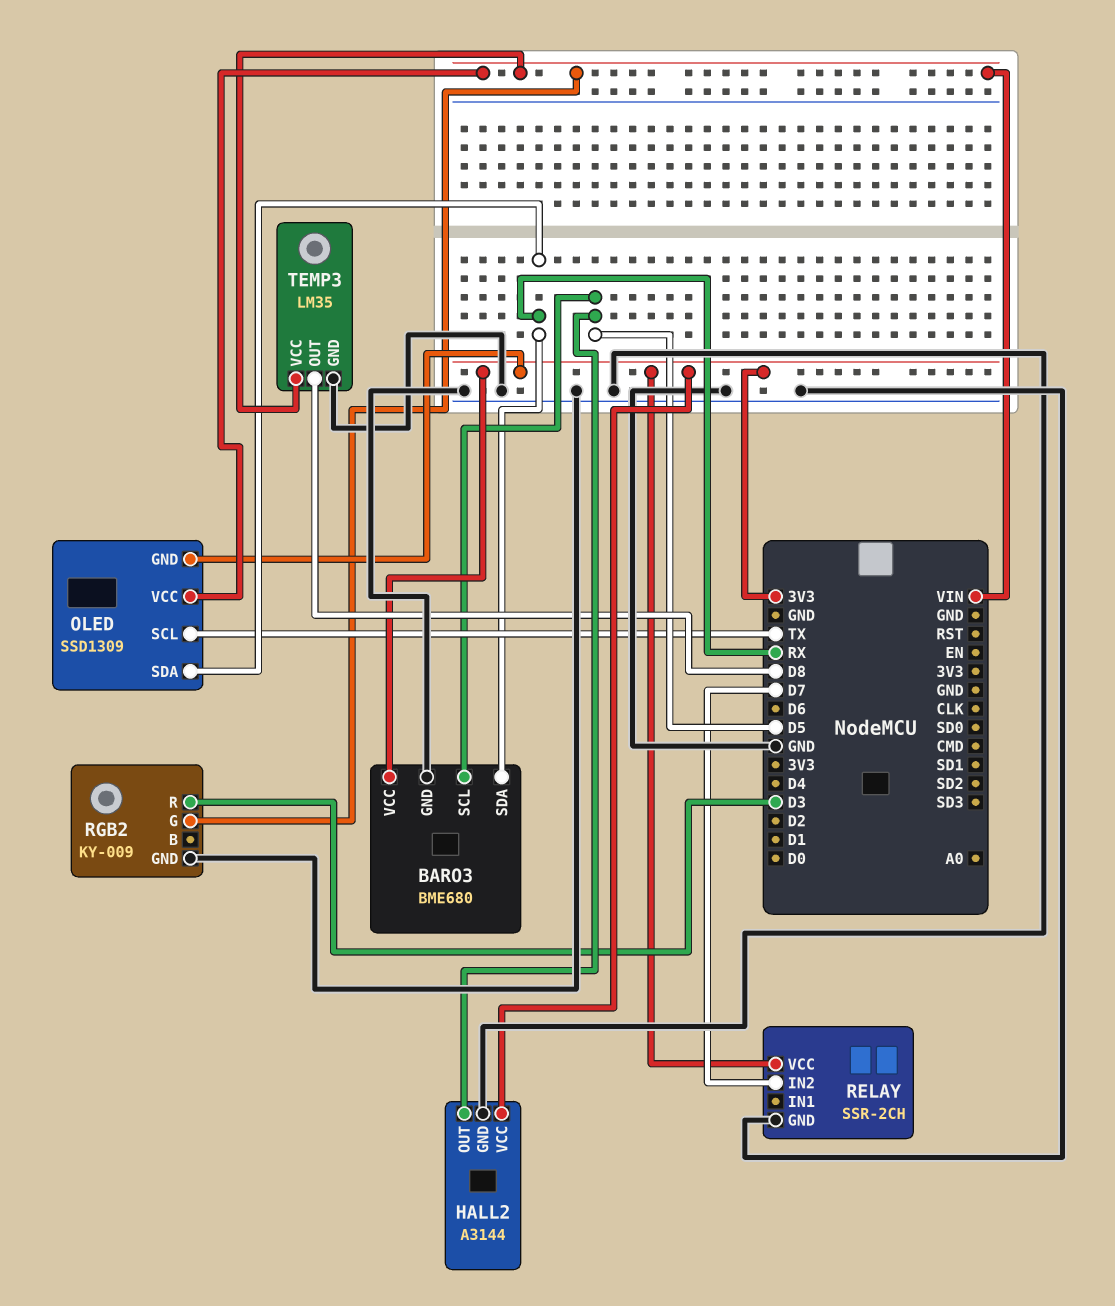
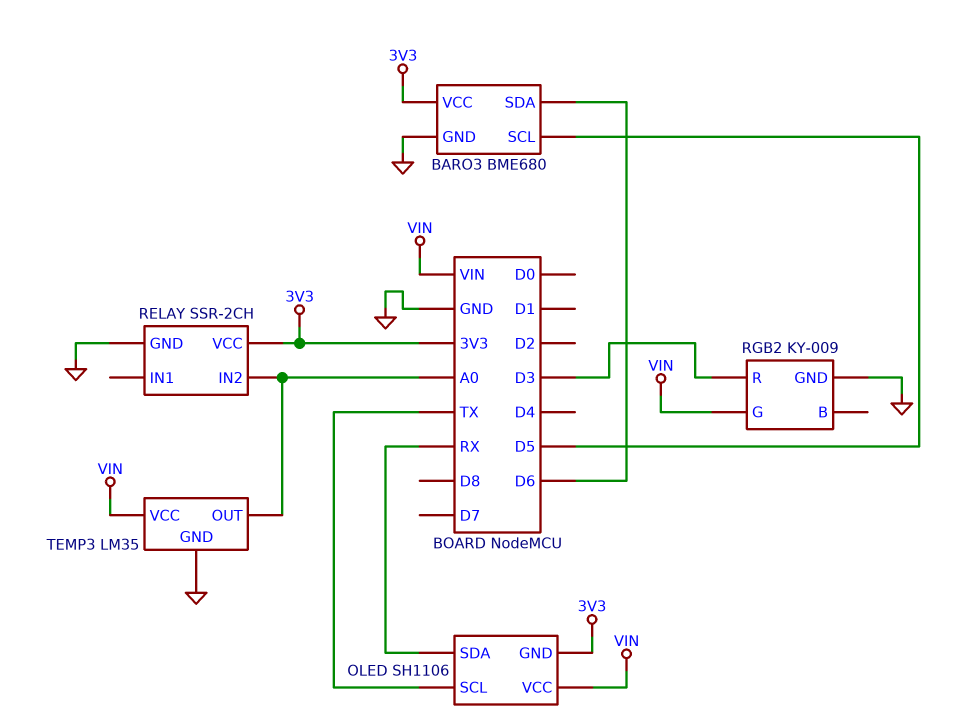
BARO3 pin SDA: RX -> D6
HALL2: A3144 -> none
HALL2 pin GND: GND -> none
HALL2 pin OUT: D5 -> none
HALL2 pin VCC: 3V3 -> none
OLED: SSD1309 -> SH1106
RELAY pin IN2: D7 -> A0
TEMP3 pin OUT: D8 -> A0

